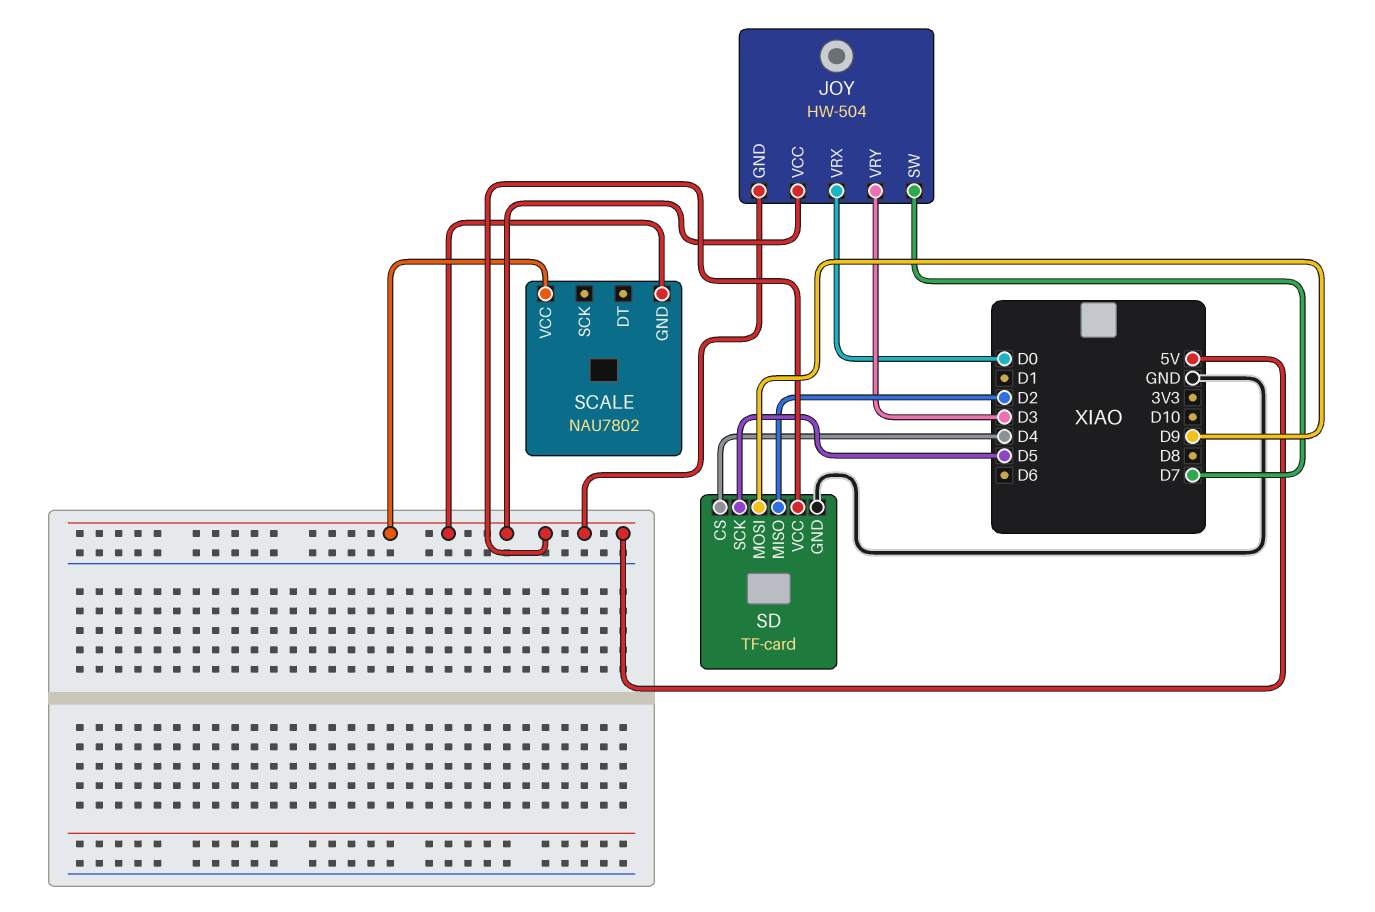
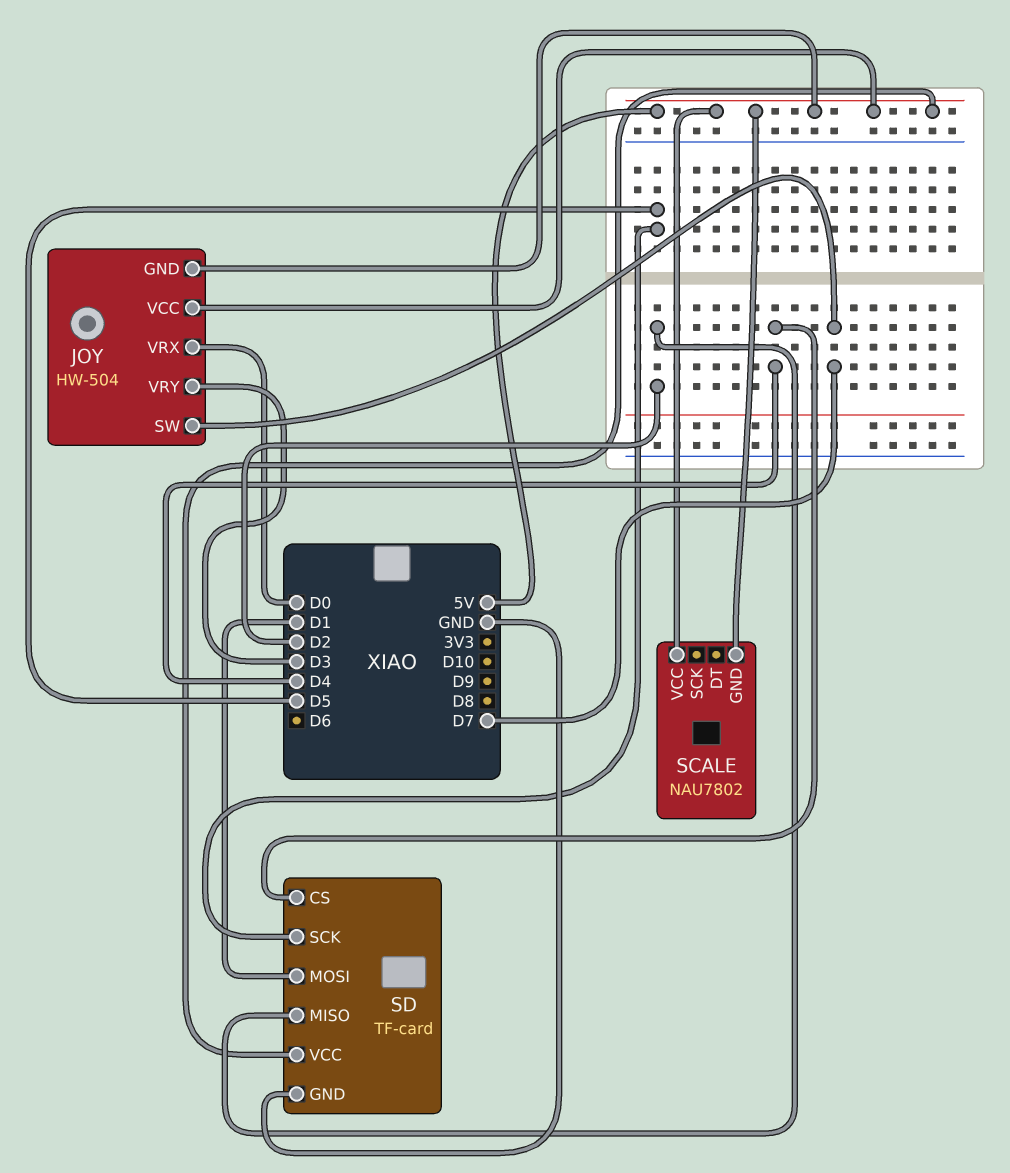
SD pin MOSI: D9 -> D1

